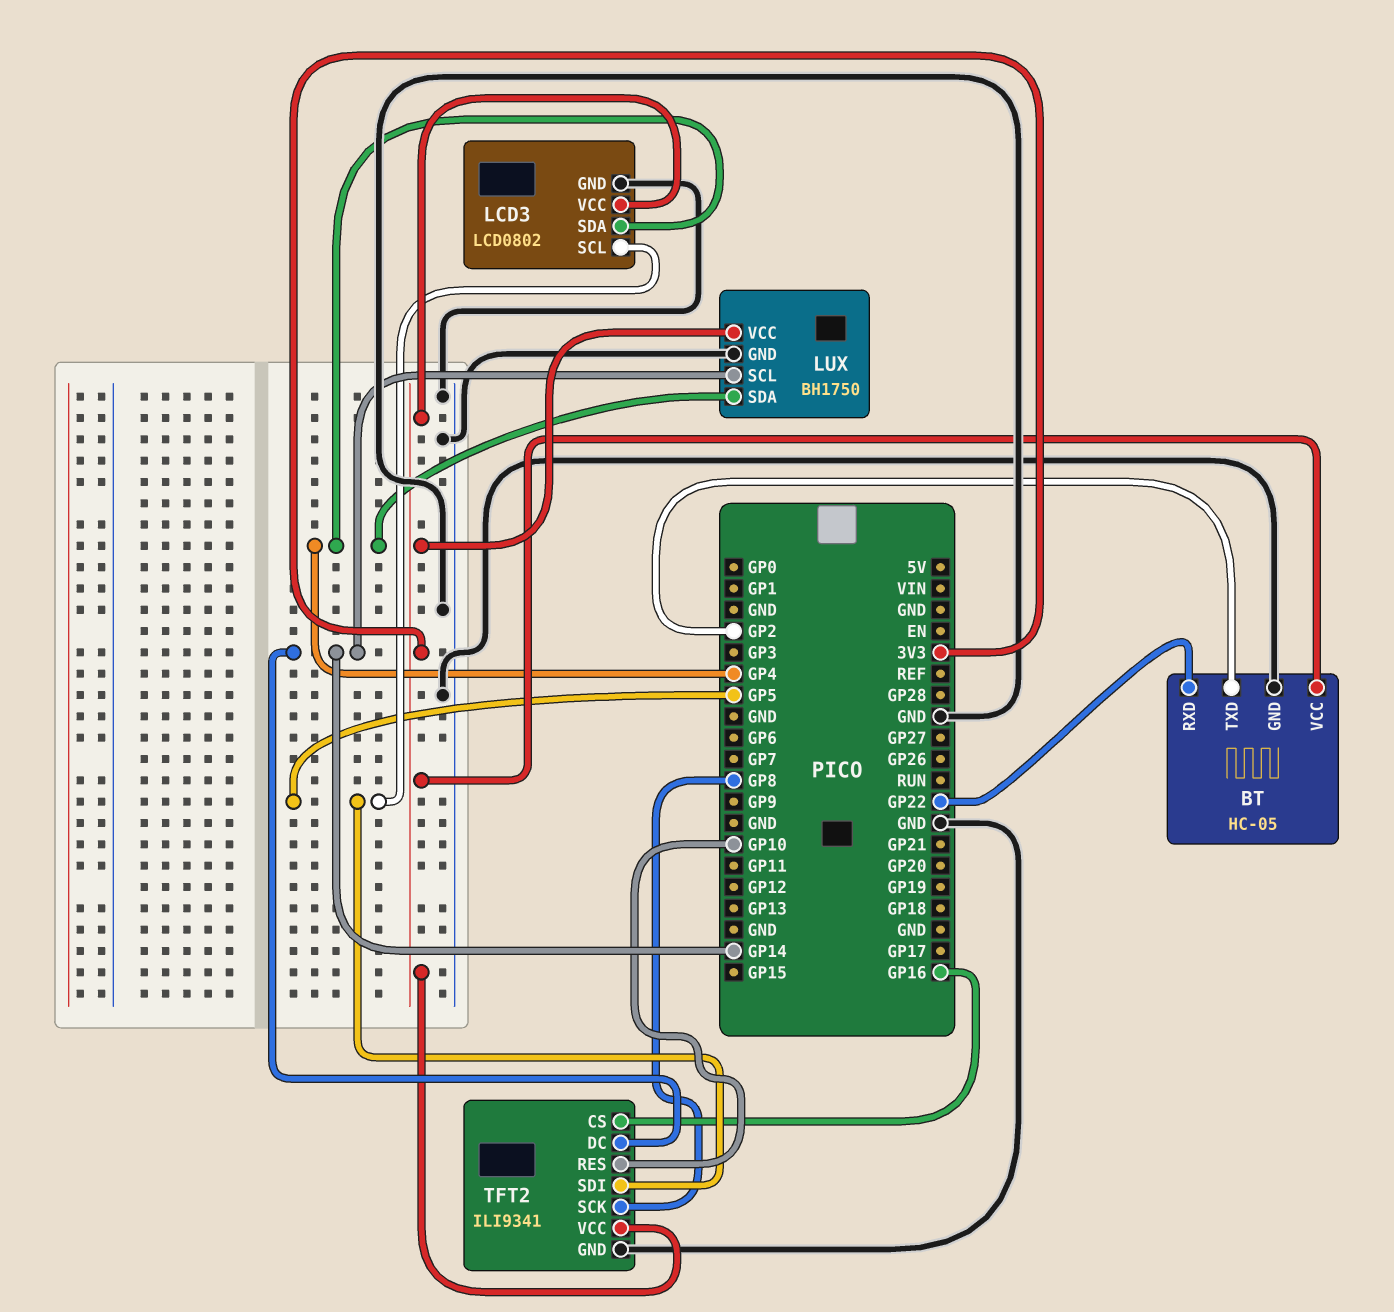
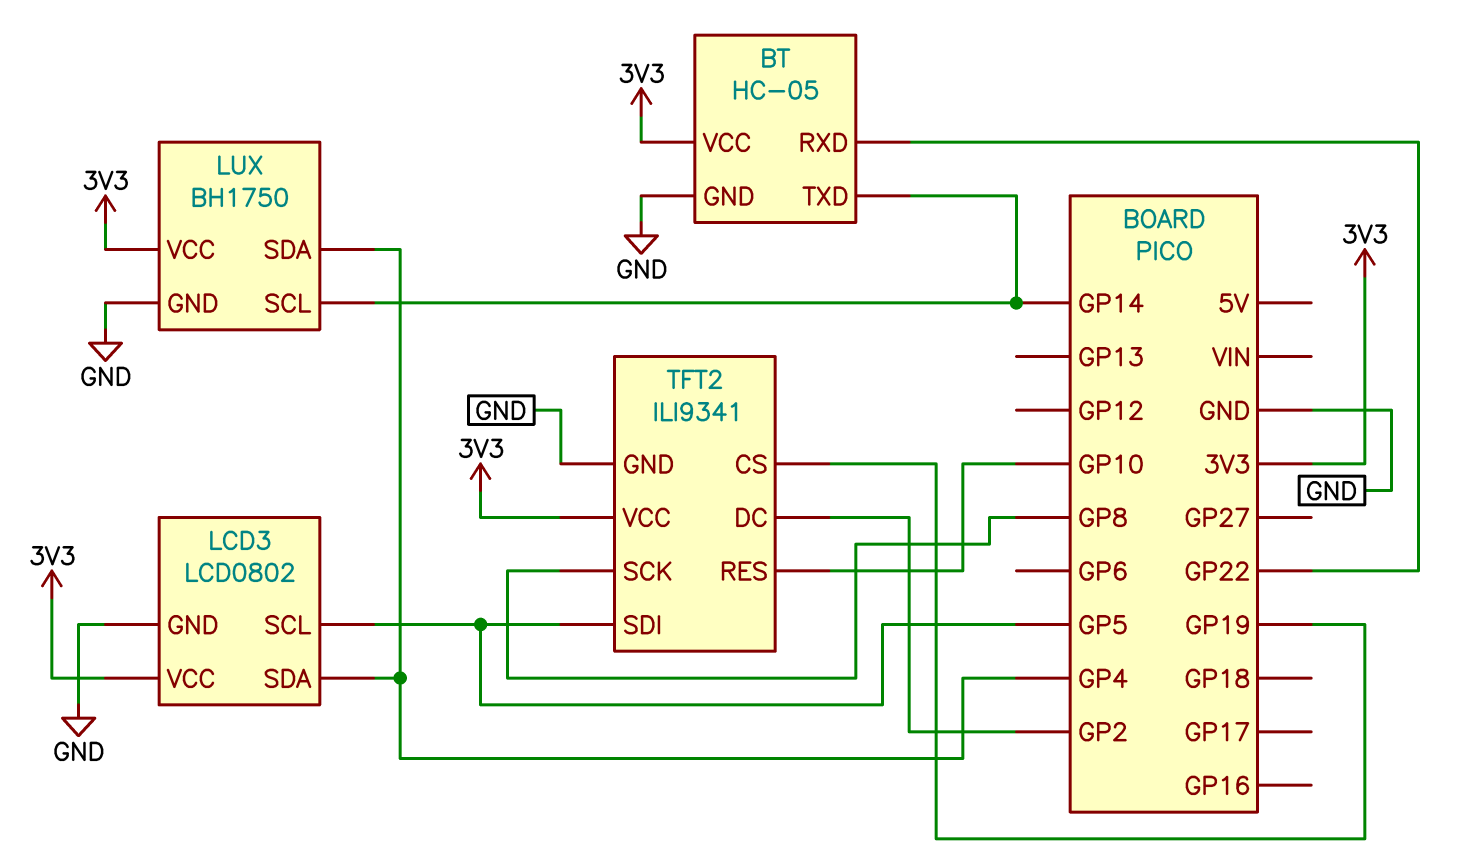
BT pin TXD: GP2 -> GP14
TFT2 pin CS: GP16 -> GP19
TFT2 pin DC: GP14 -> GP2

